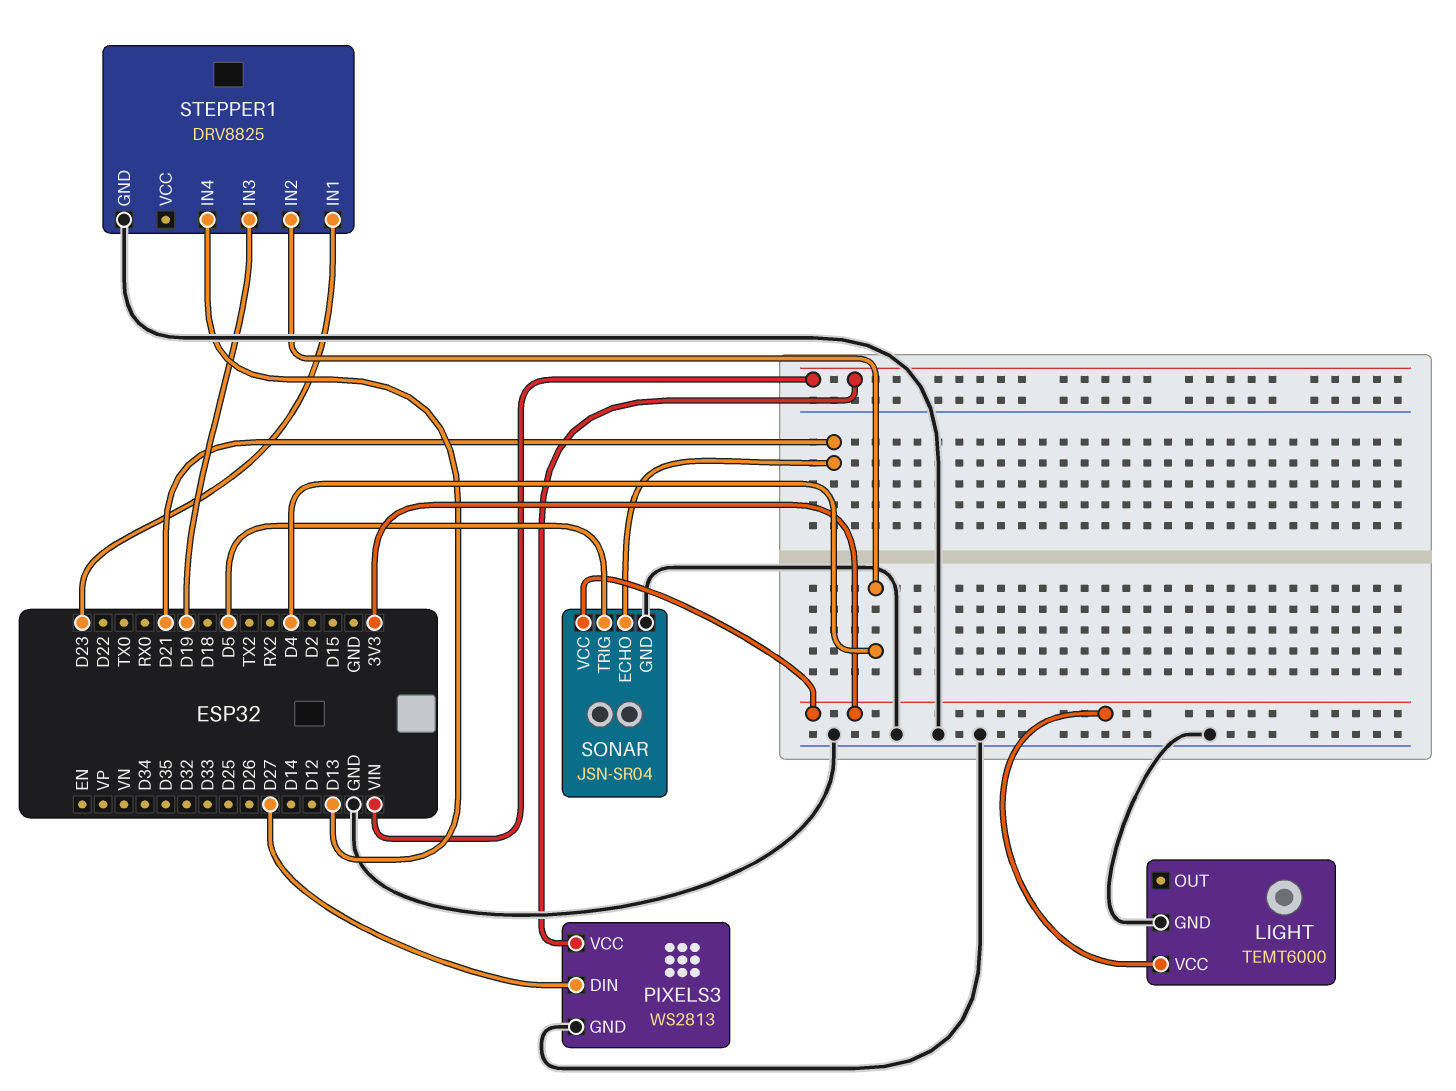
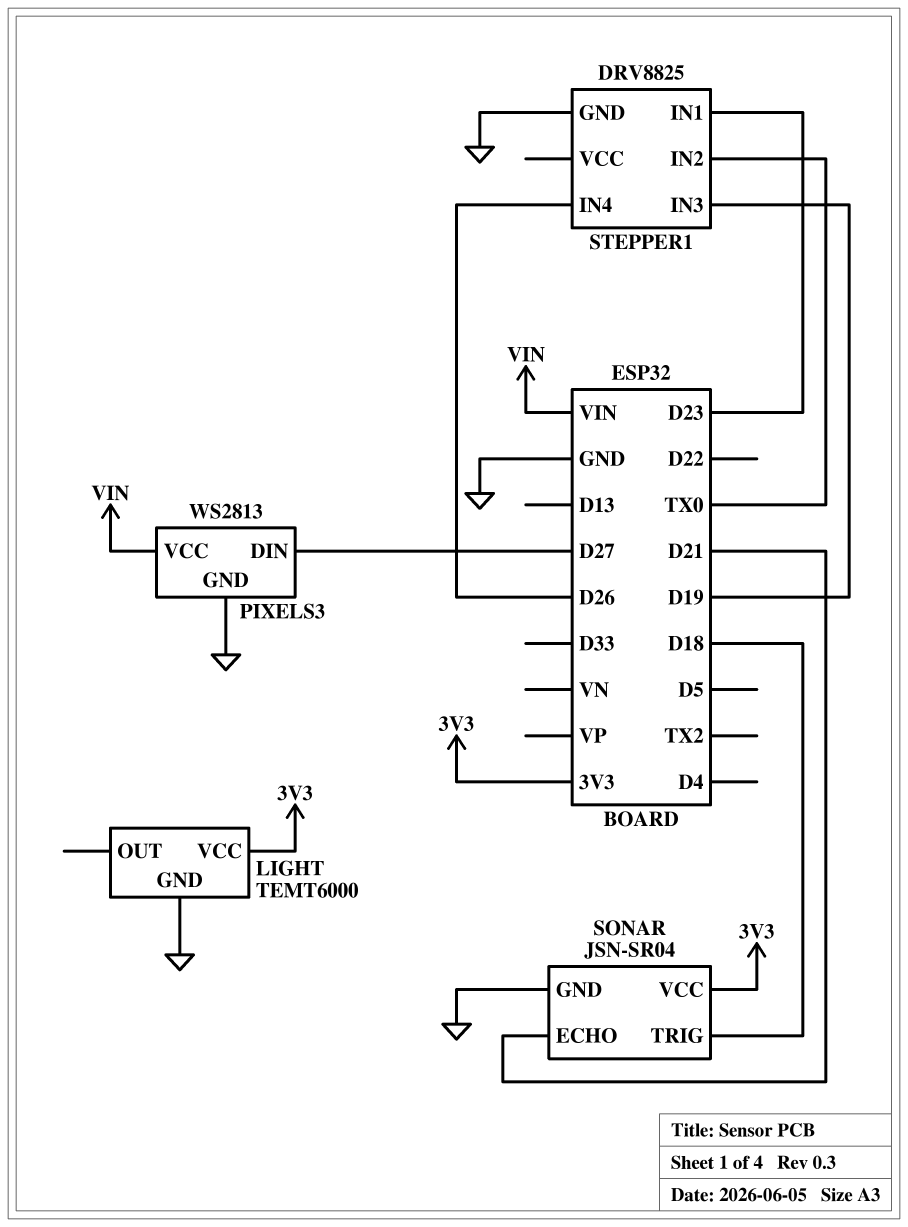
SONAR pin TRIG: D5 -> D18
STEPPER1 pin IN2: D4 -> TX0
STEPPER1 pin IN4: D13 -> D26

